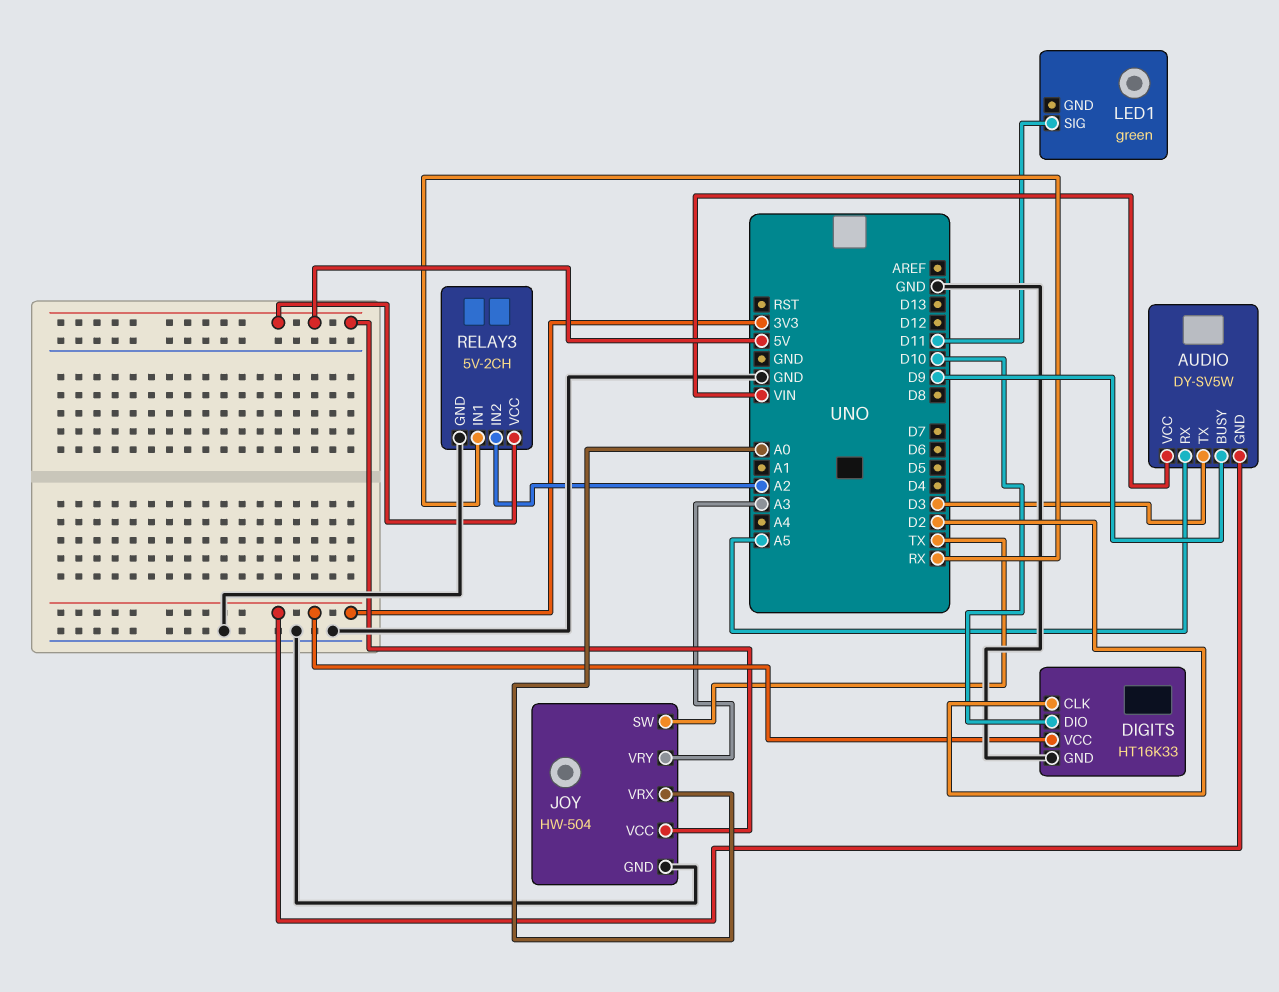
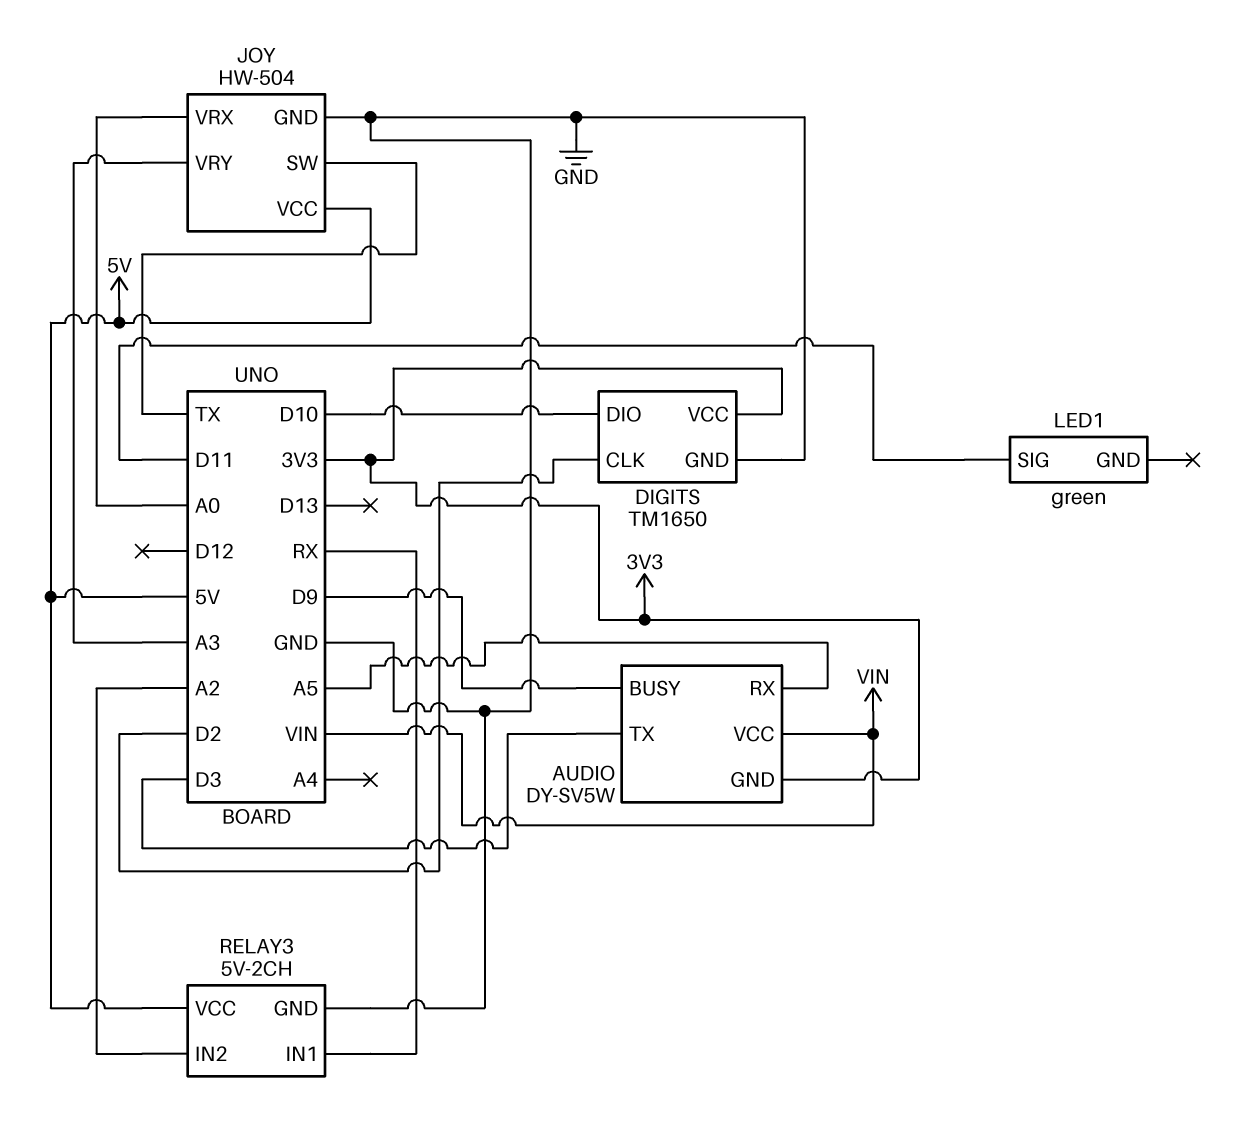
DIGITS: HT16K33 -> TM1650

